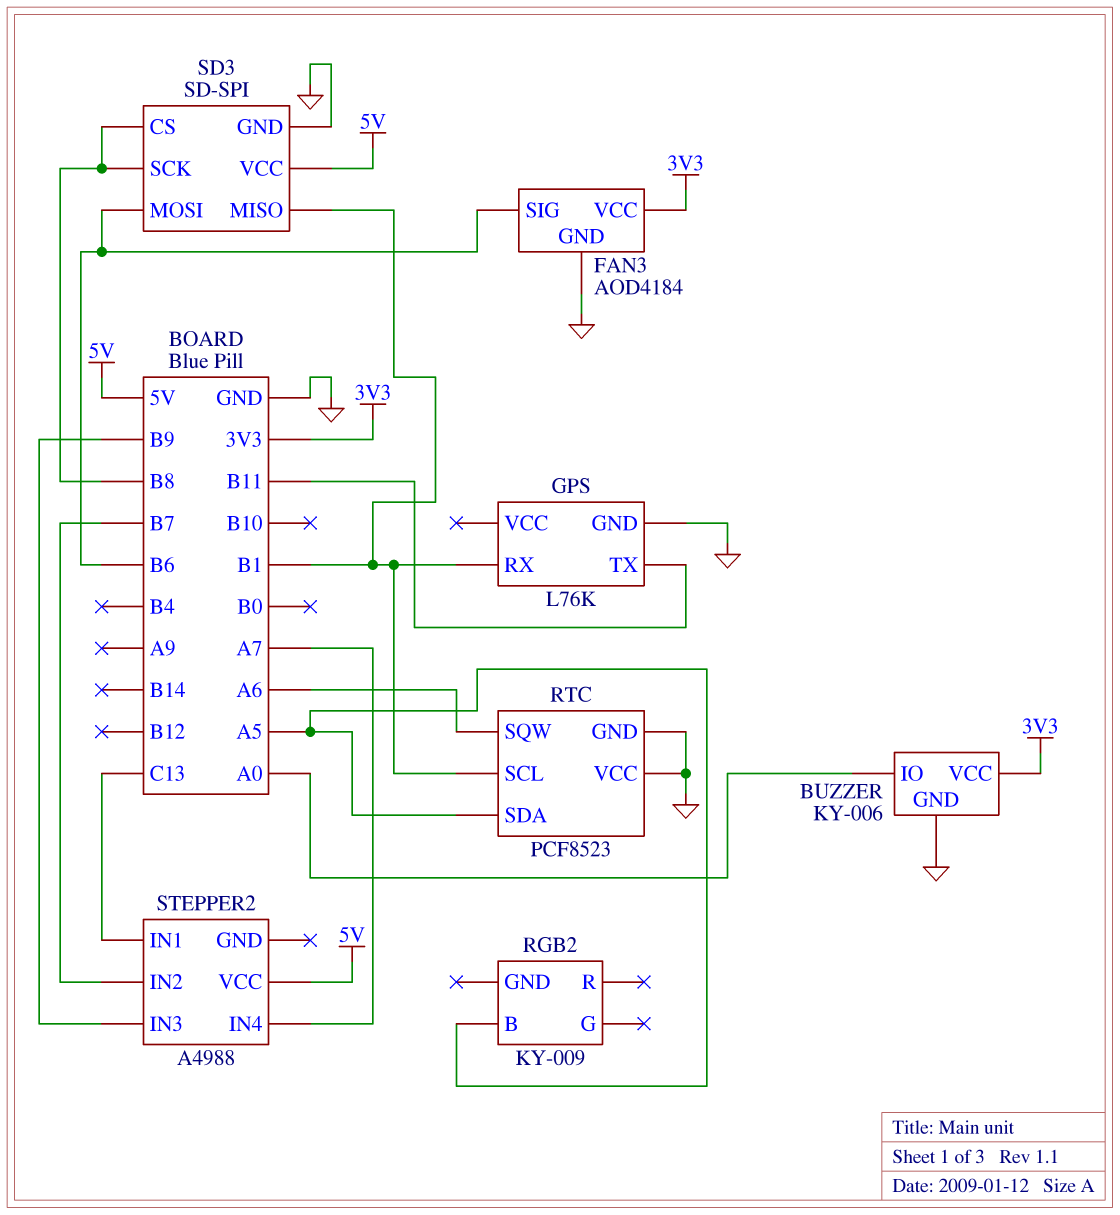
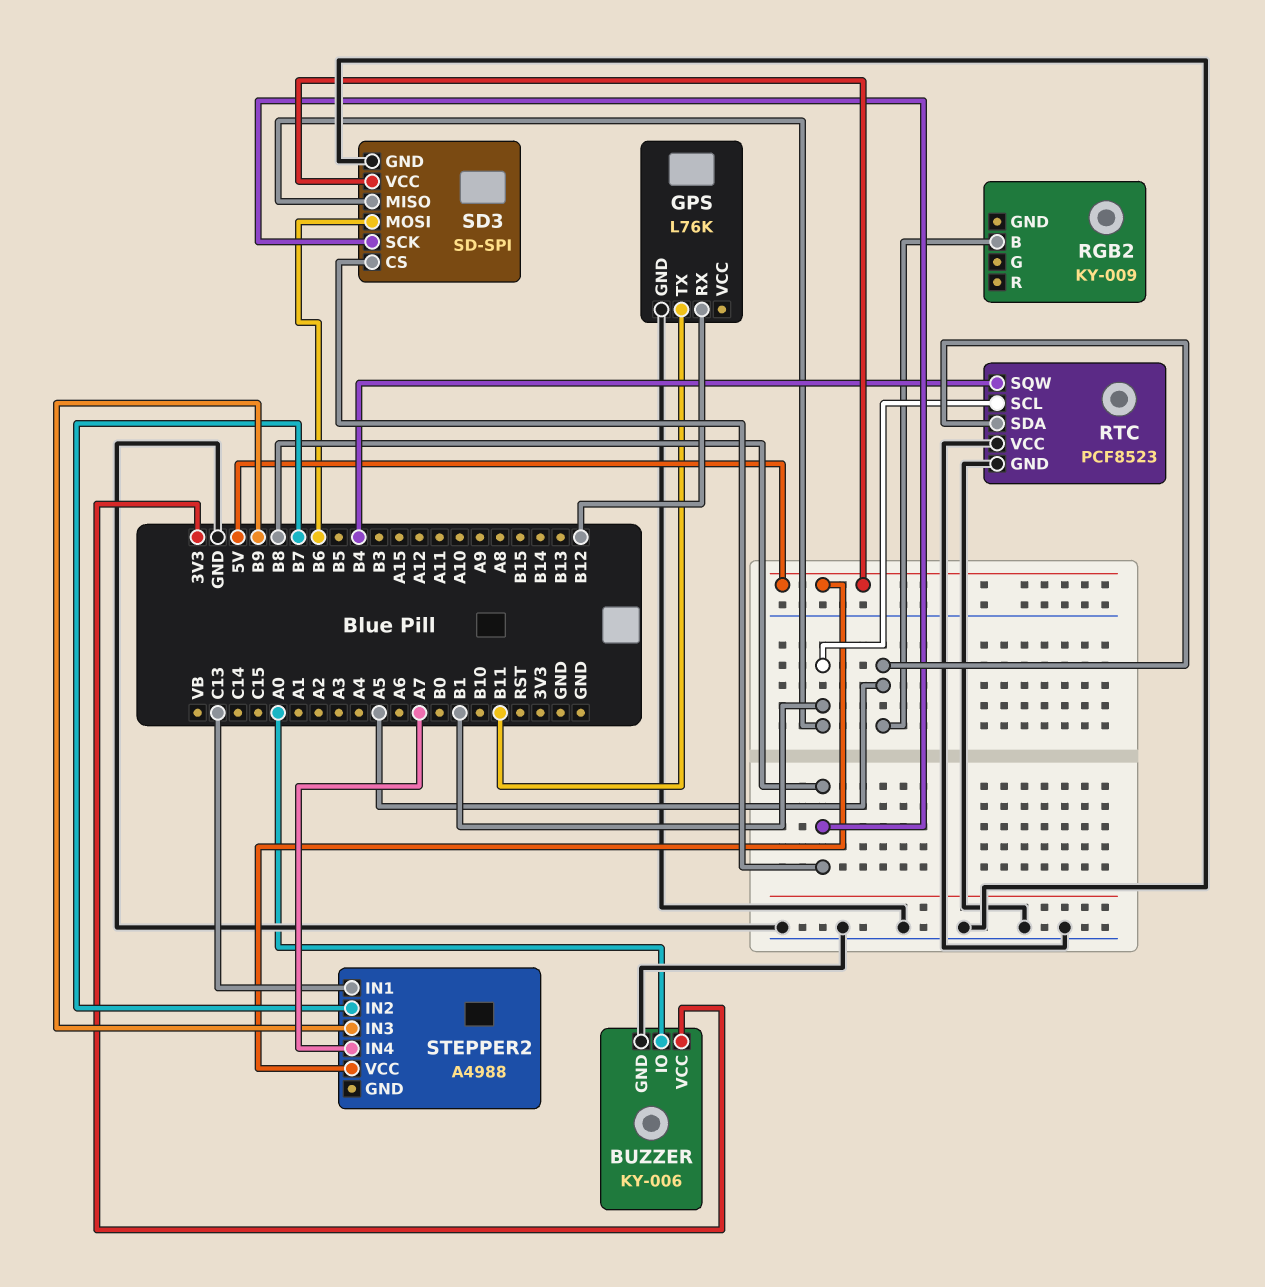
FAN3: AOD4184 -> none
FAN3 pin GND: GND -> none
FAN3 pin SIG: B6 -> none
FAN3 pin VCC: 3V3 -> none
GPS pin RX: B1 -> B12
RTC pin SQW: A6 -> B4

